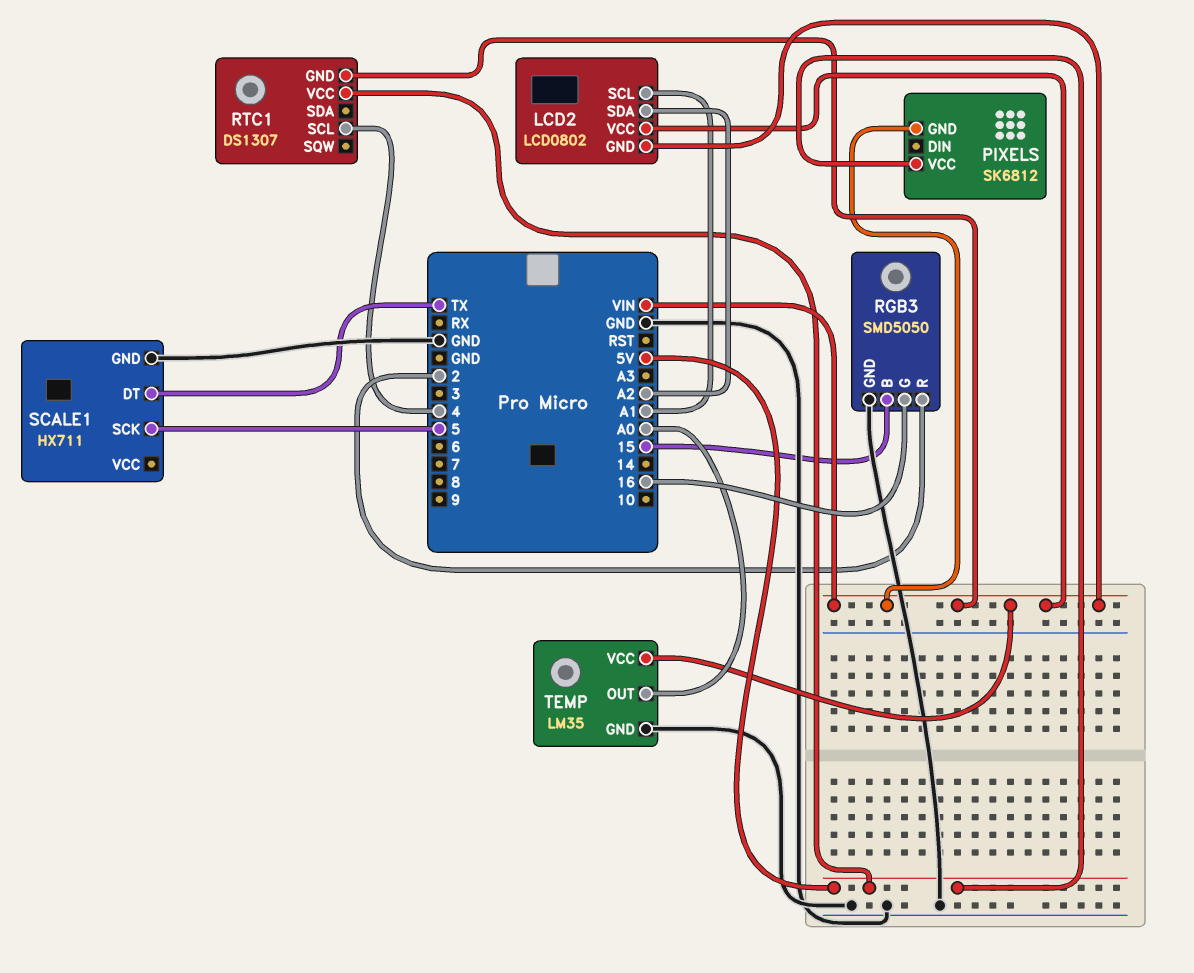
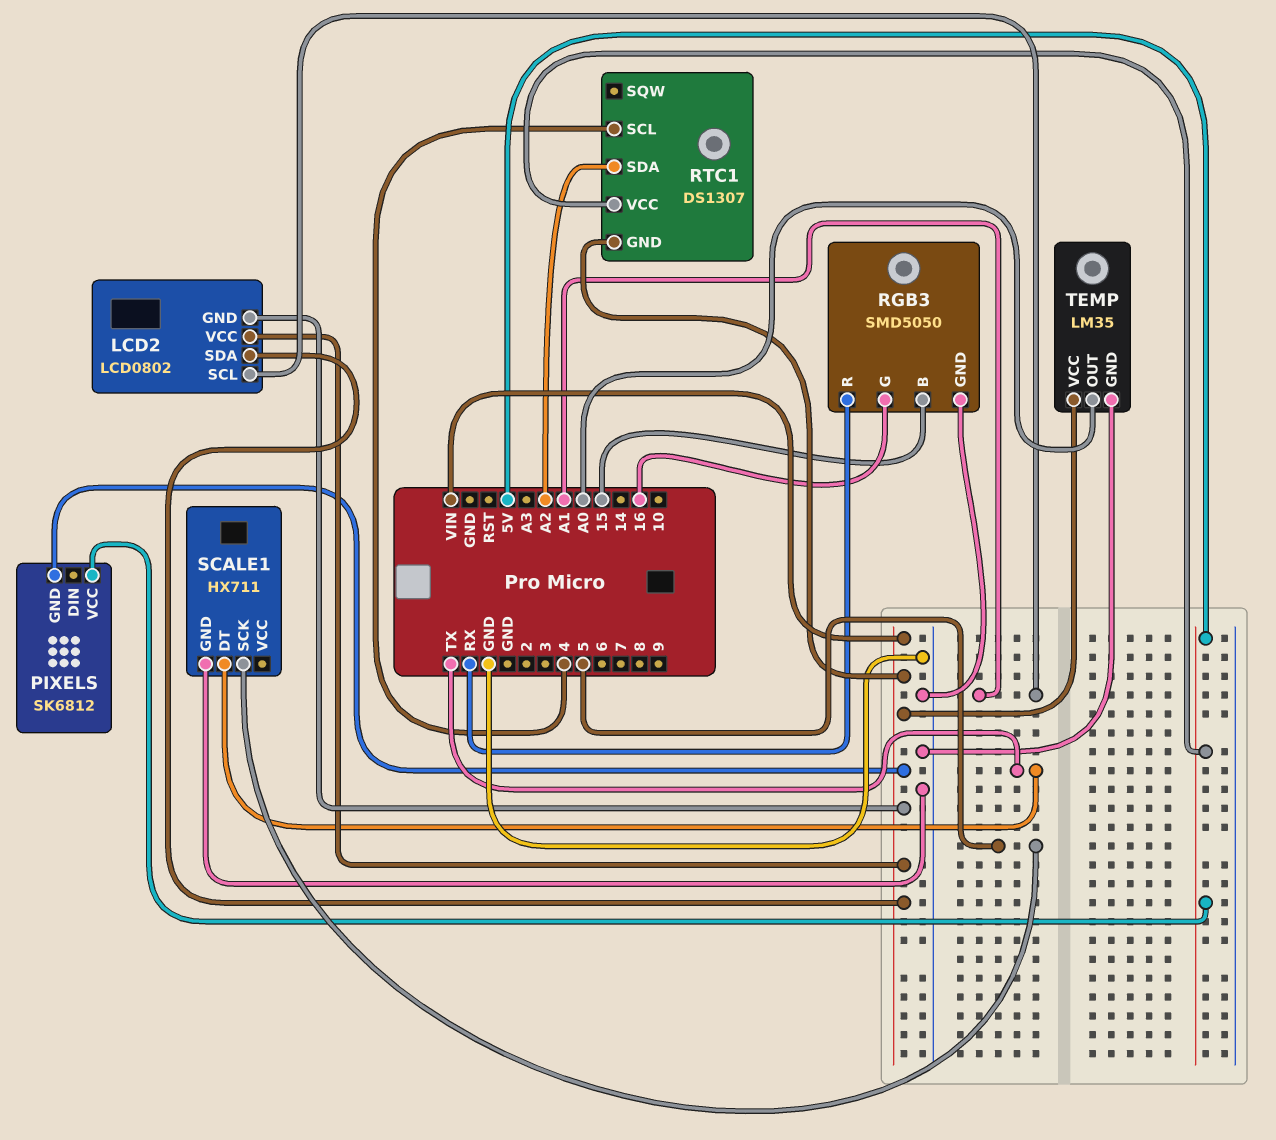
LCD2 pin SDA: A2 -> VIN
RGB3 pin R: 2 -> RX
RTC1 pin SDA: none -> A2

